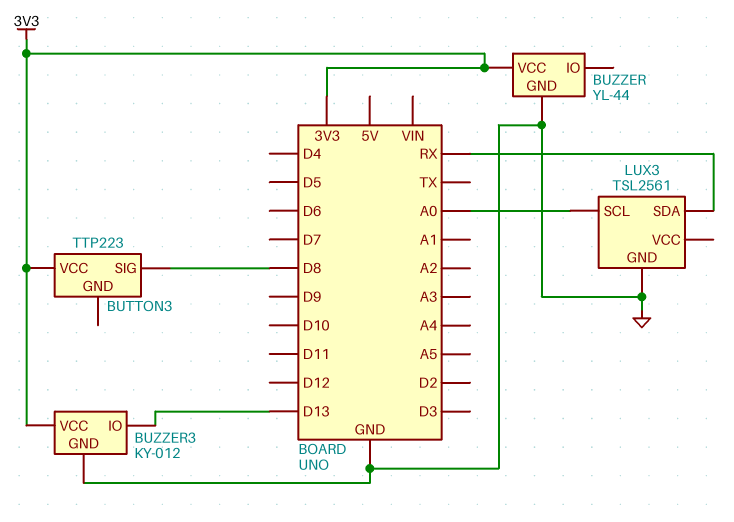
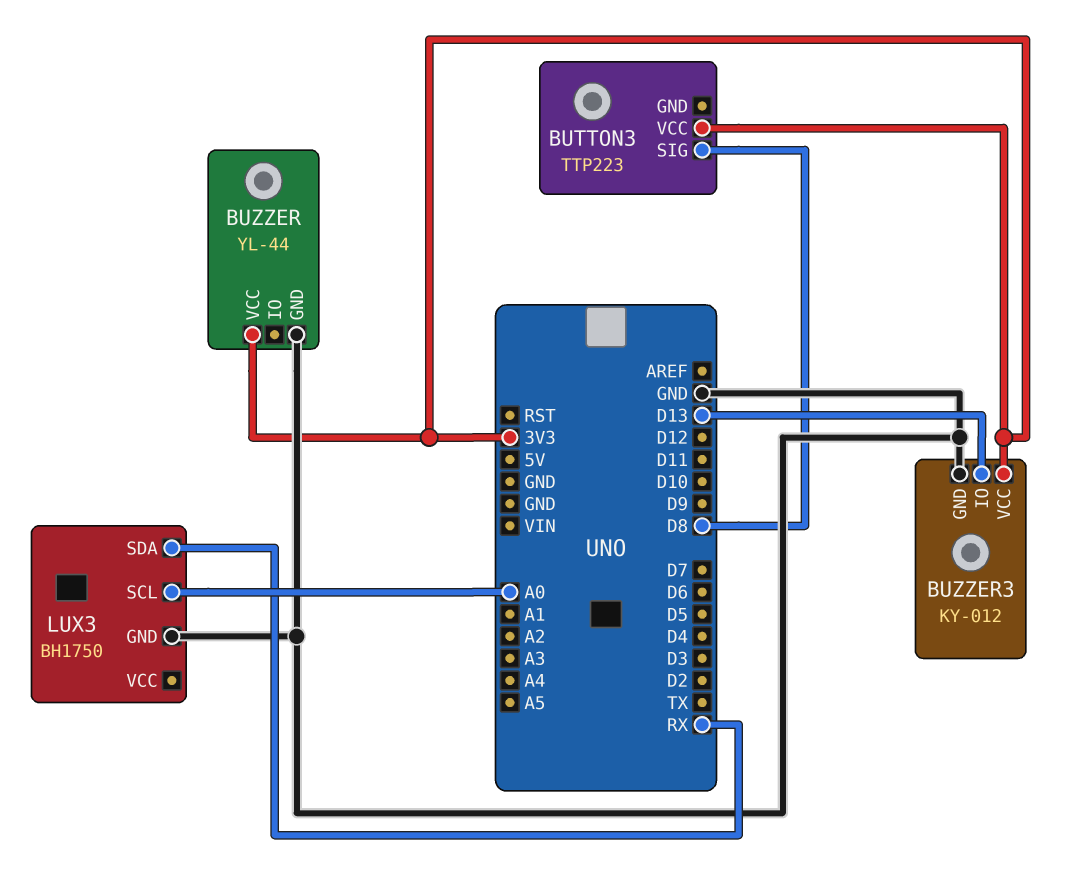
LUX3: TSL2561 -> BH1750

